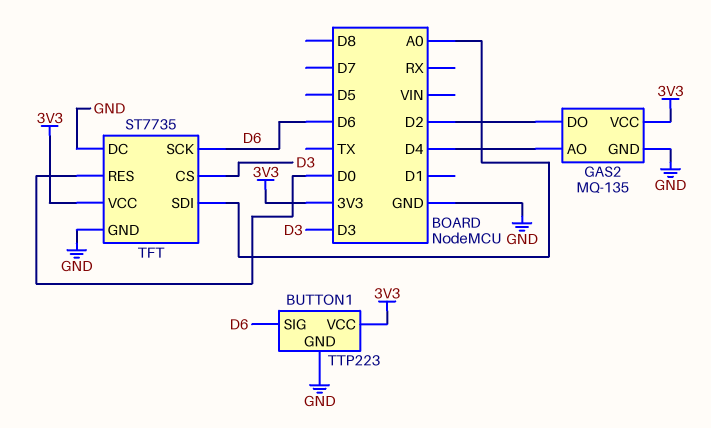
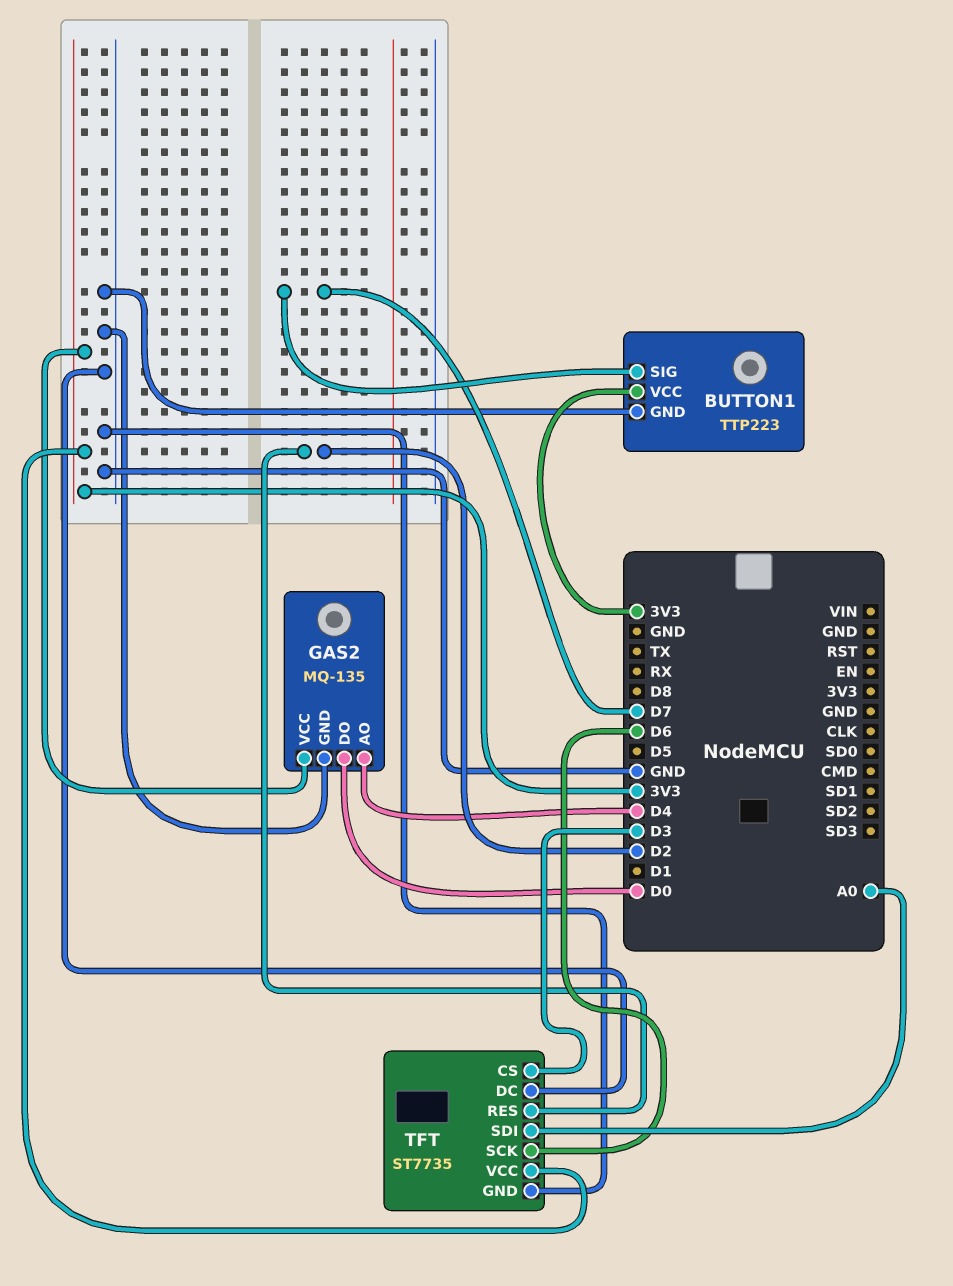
BUTTON1 pin SIG: D6 -> D7
GAS2 pin DO: D2 -> D0
TFT pin RES: D0 -> D2

